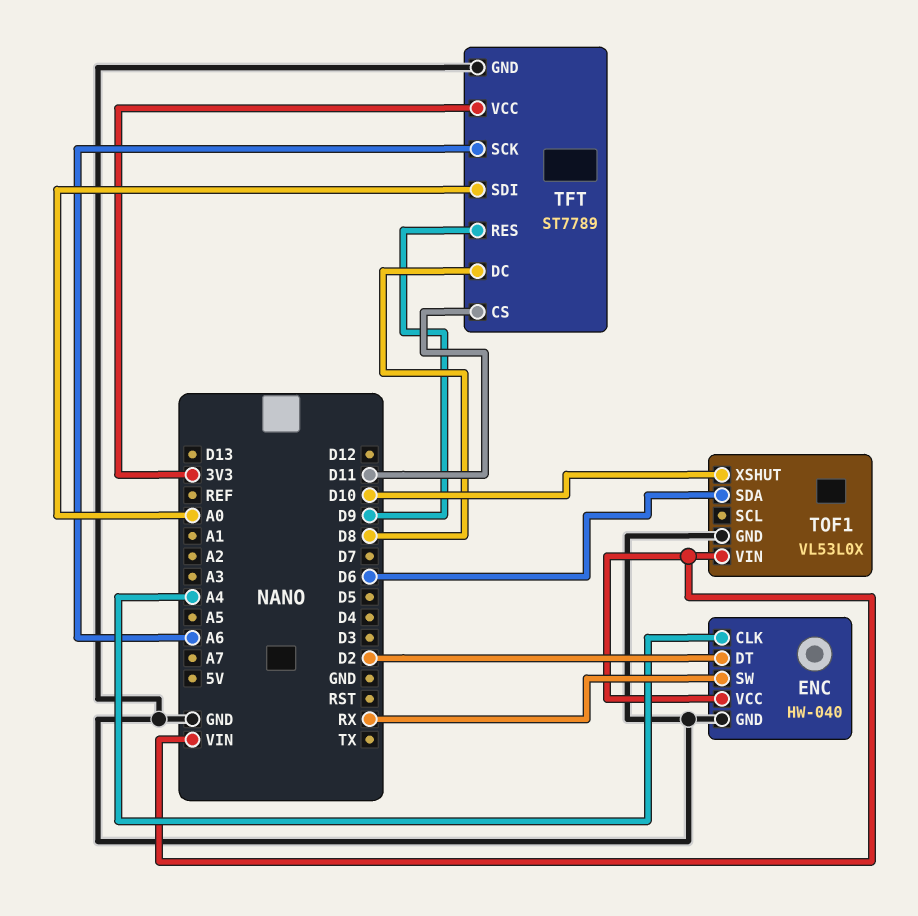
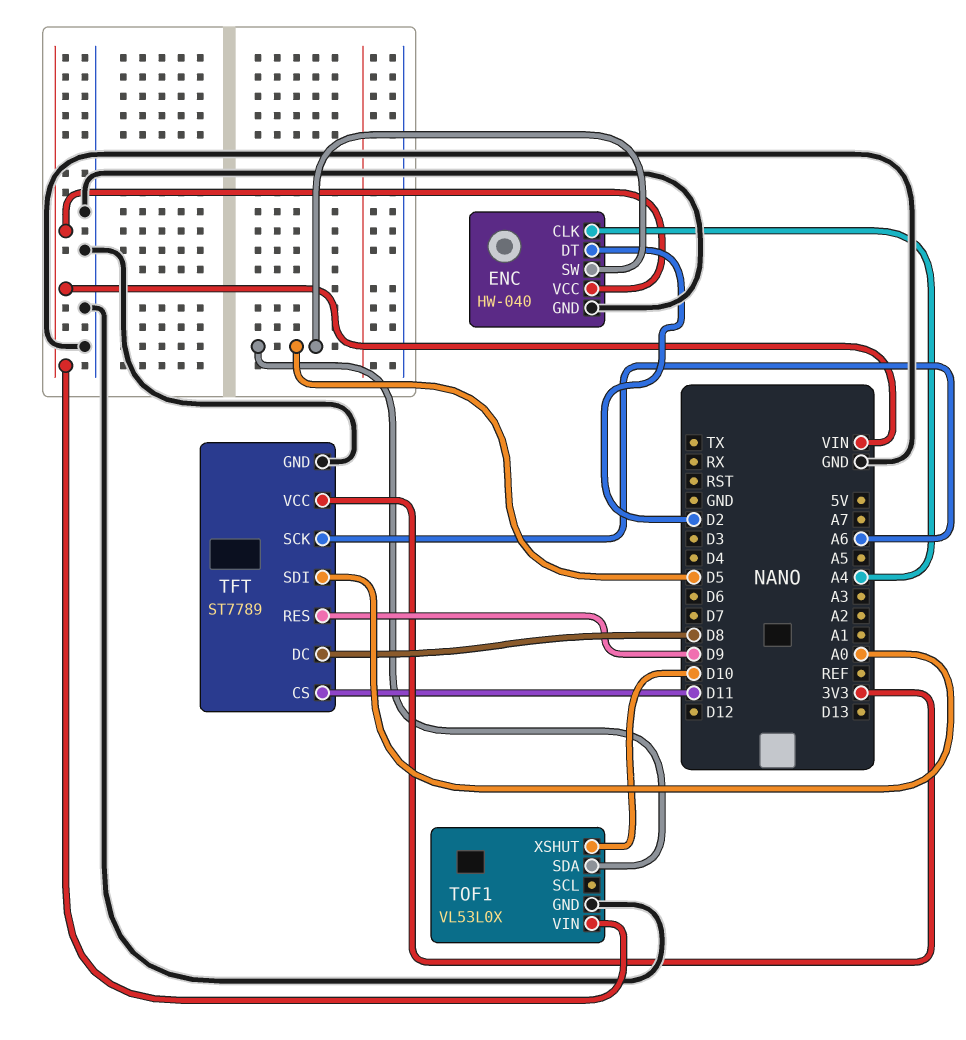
ENC pin SW: RX -> D5
TOF1 pin SDA: D6 -> D5

